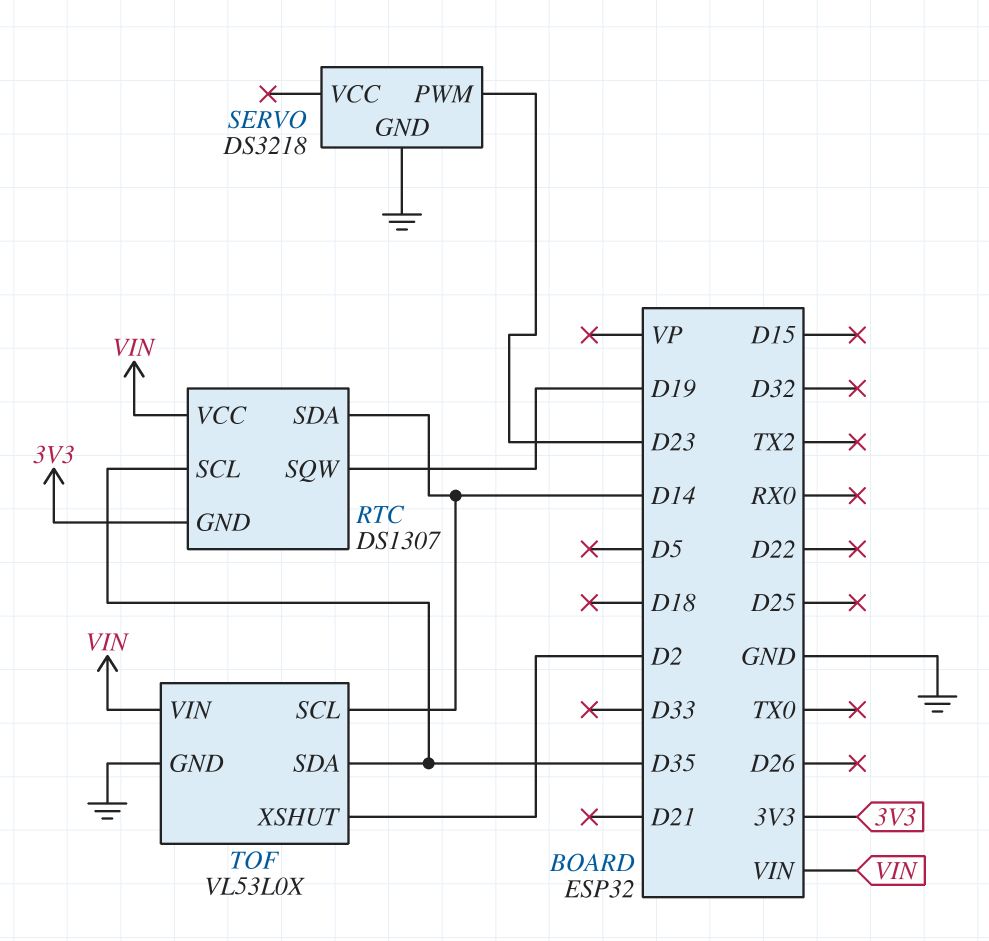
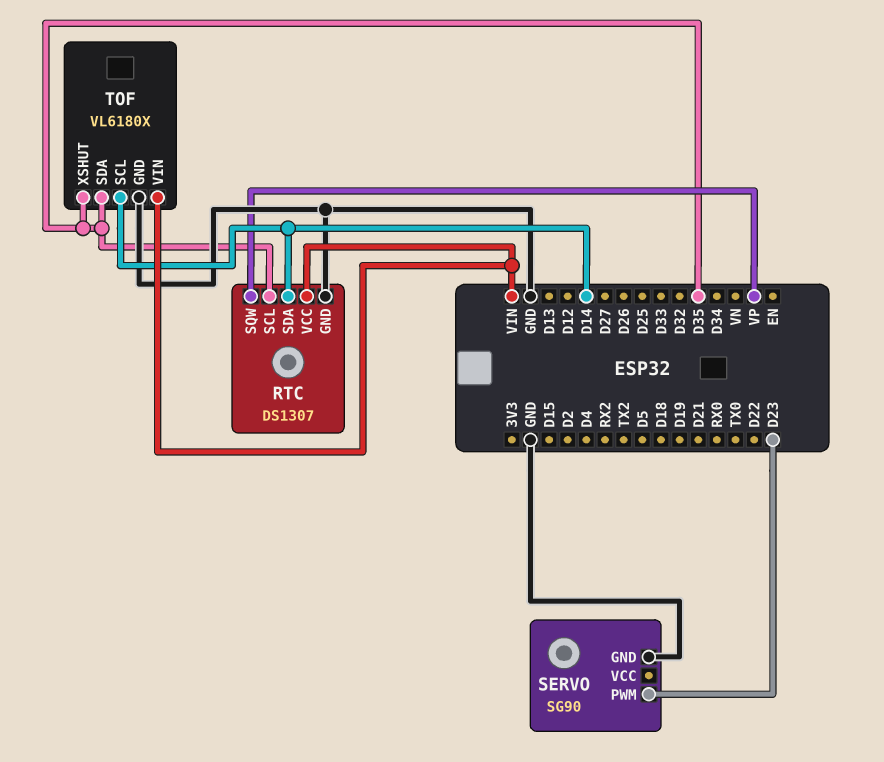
RTC pin GND: 3V3 -> GND
RTC pin SQW: D19 -> VP
SERVO: DS3218 -> SG90
TOF: VL53L0X -> VL6180X
TOF pin XSHUT: D2 -> D35

